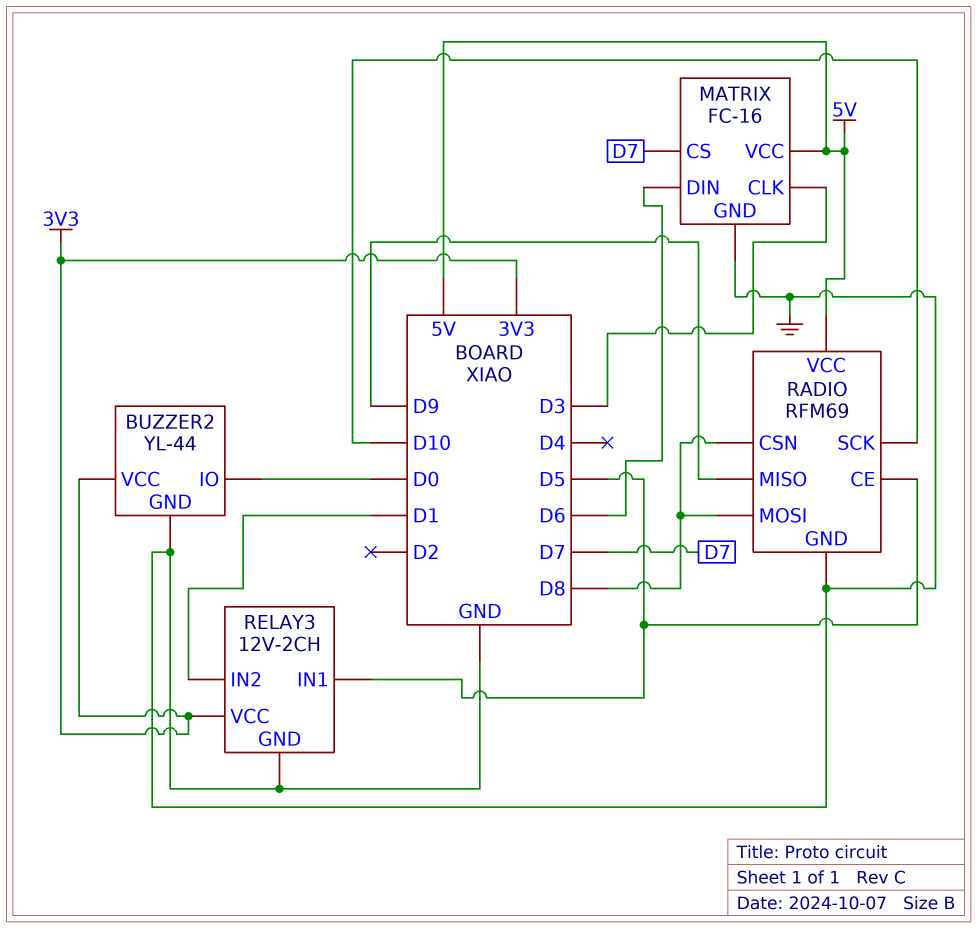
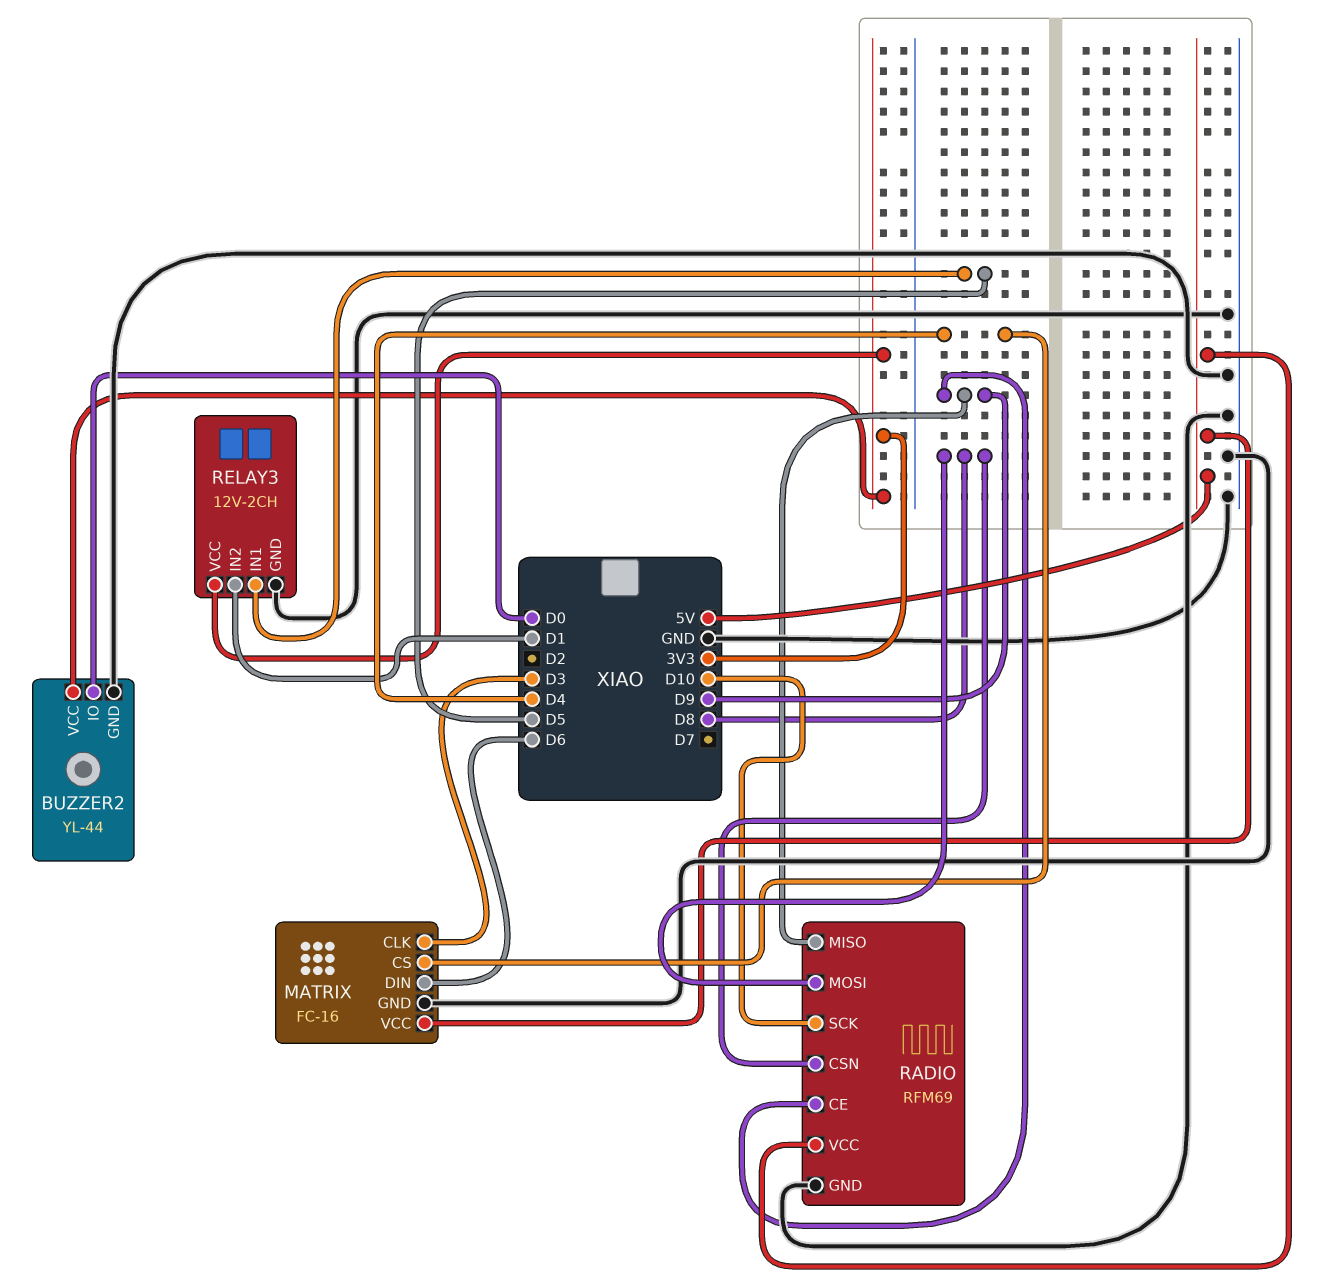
MATRIX pin CS: D7 -> D4
RADIO pin CE: D5 -> D9

